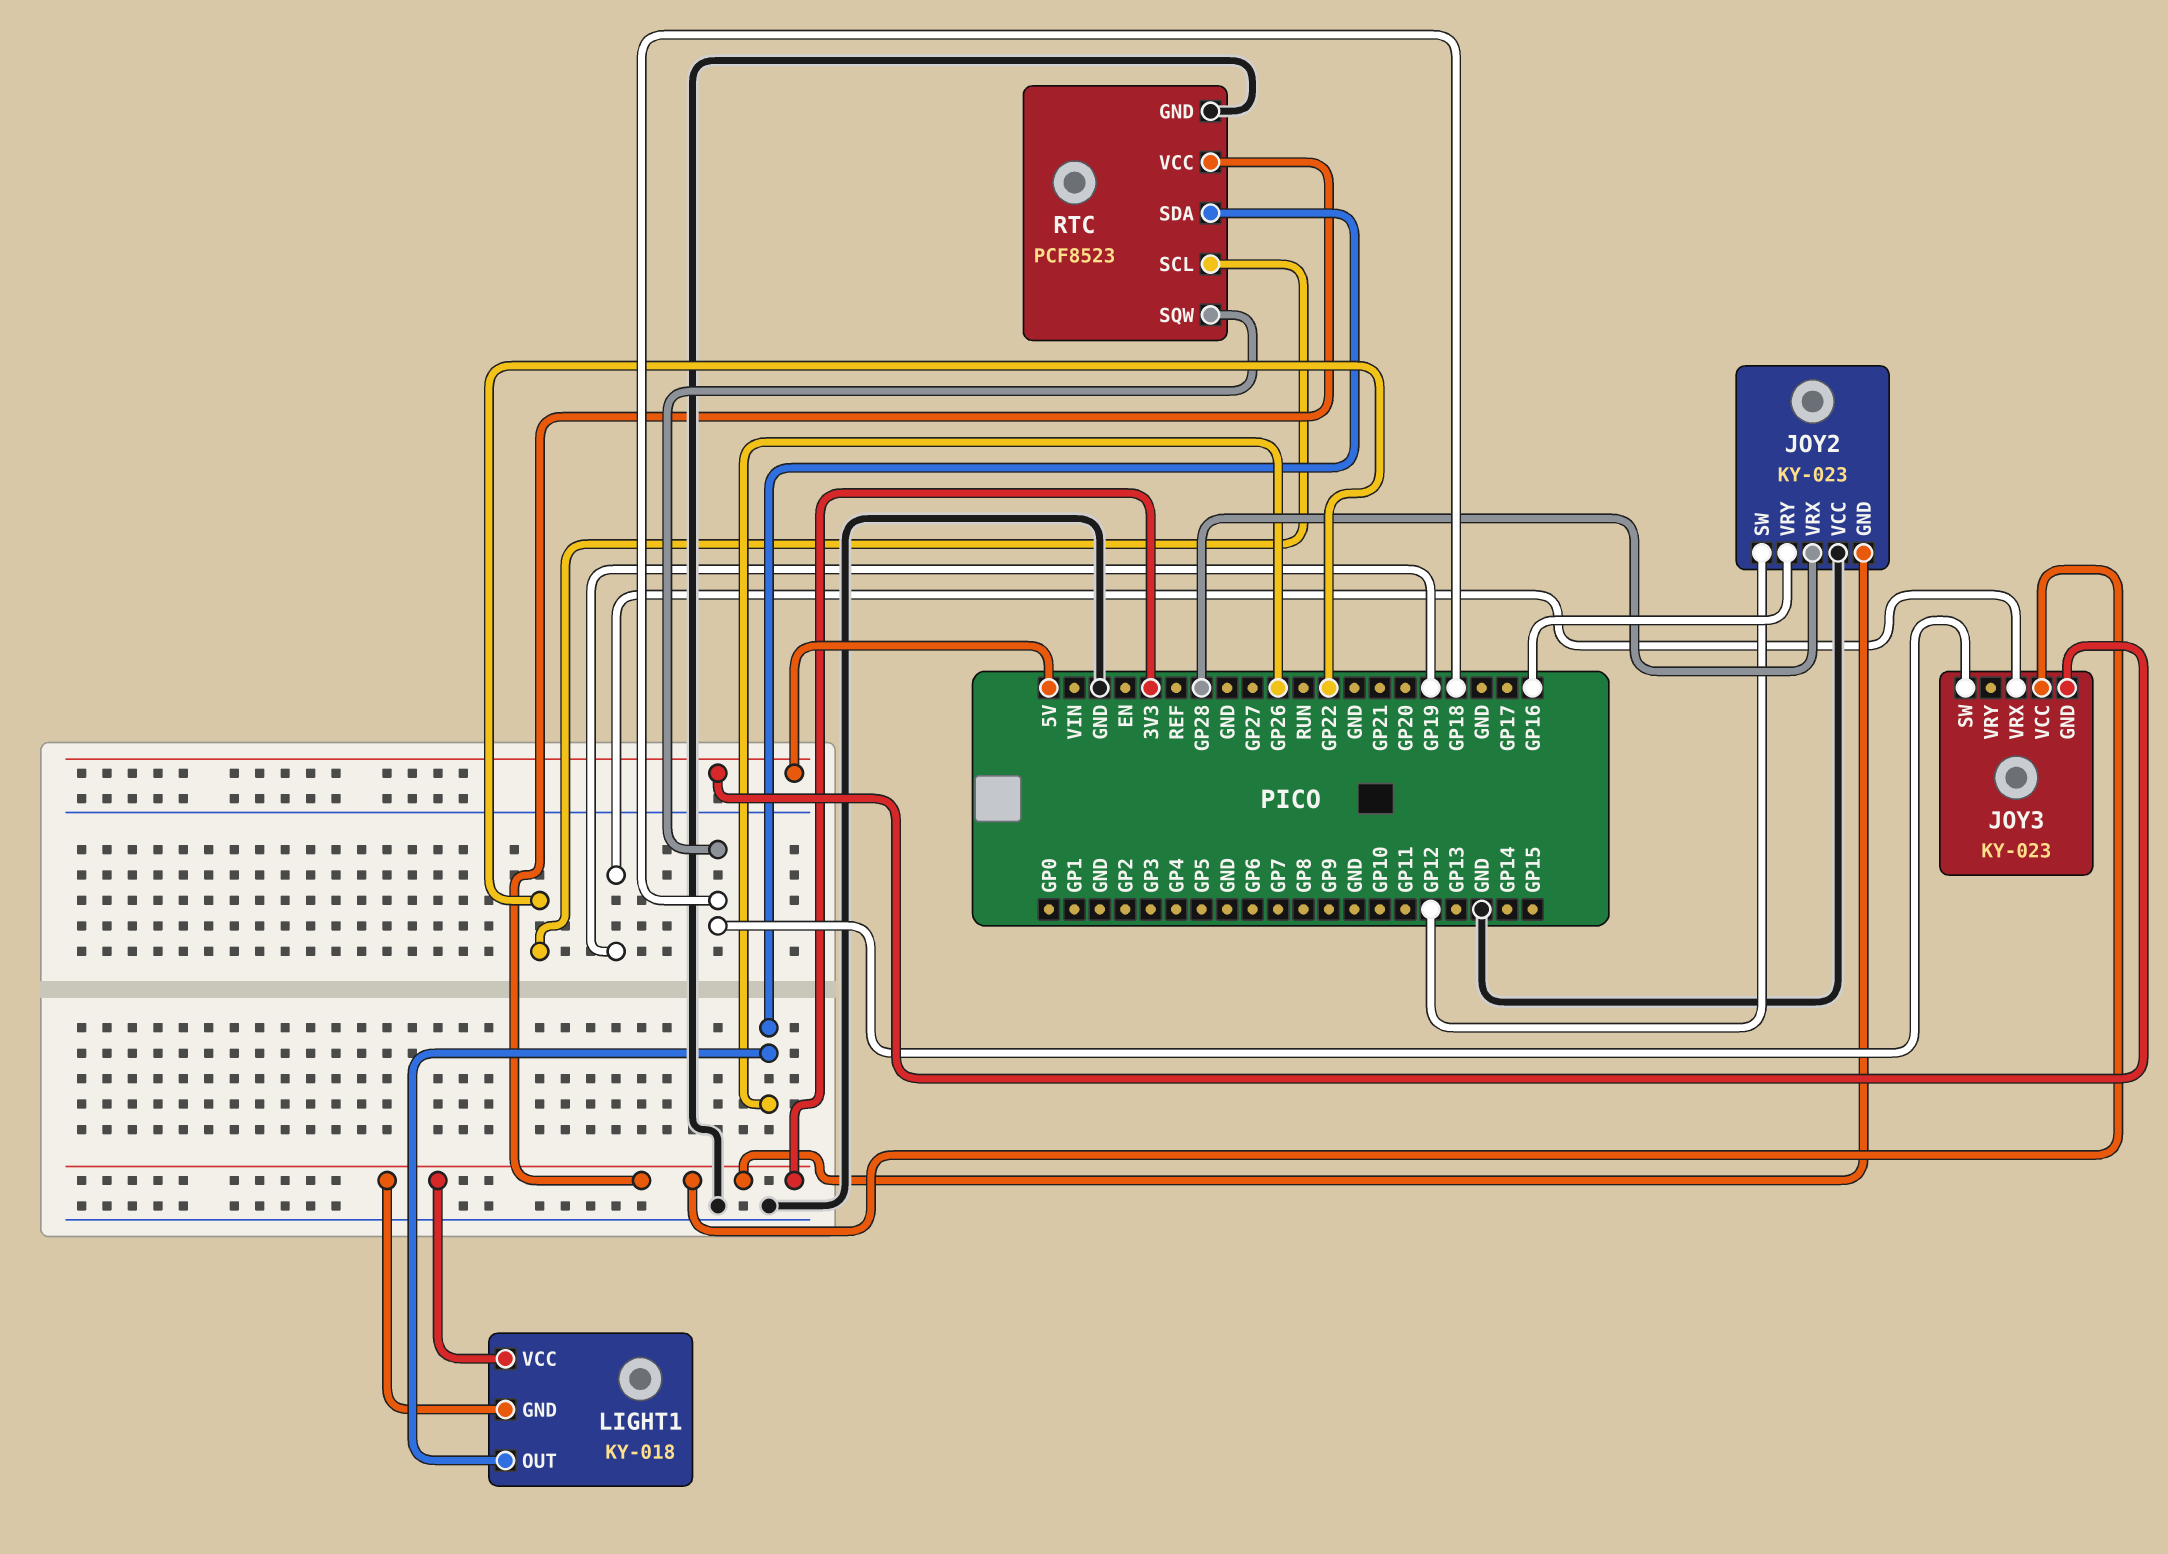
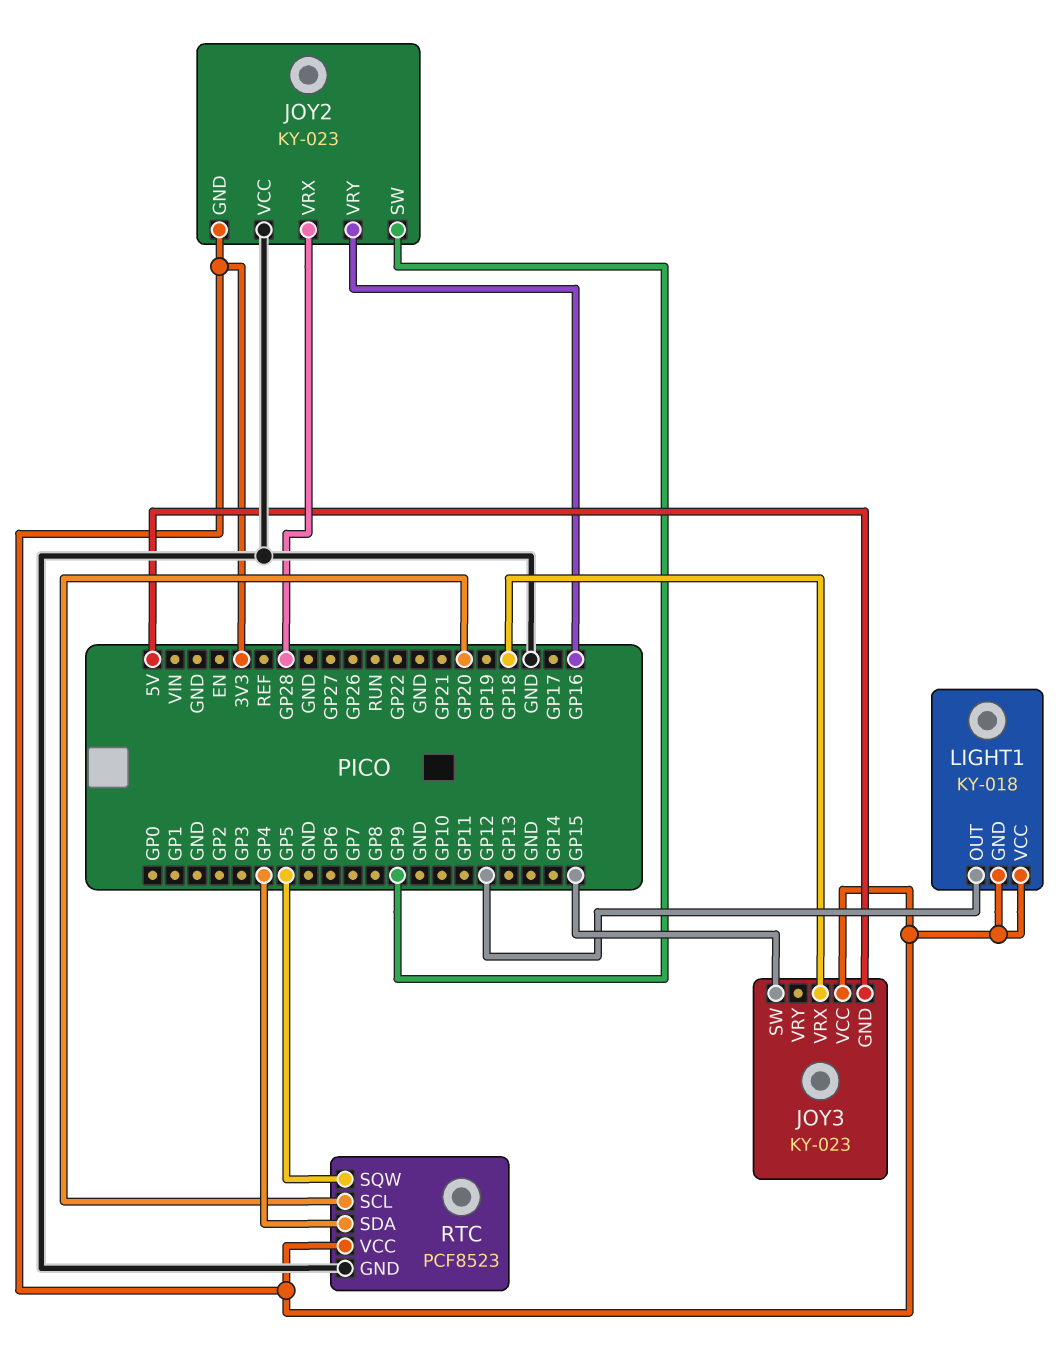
JOY2 pin SW: GP12 -> GP9
JOY3 pin SW: GP18 -> GP15
JOY3 pin VRX: GP19 -> GP18
LIGHT1 pin OUT: GP26 -> GP12
RTC pin SCL: GP22 -> GP20
RTC pin SDA: GP26 -> GP4
RTC pin SQW: GP18 -> GP5

